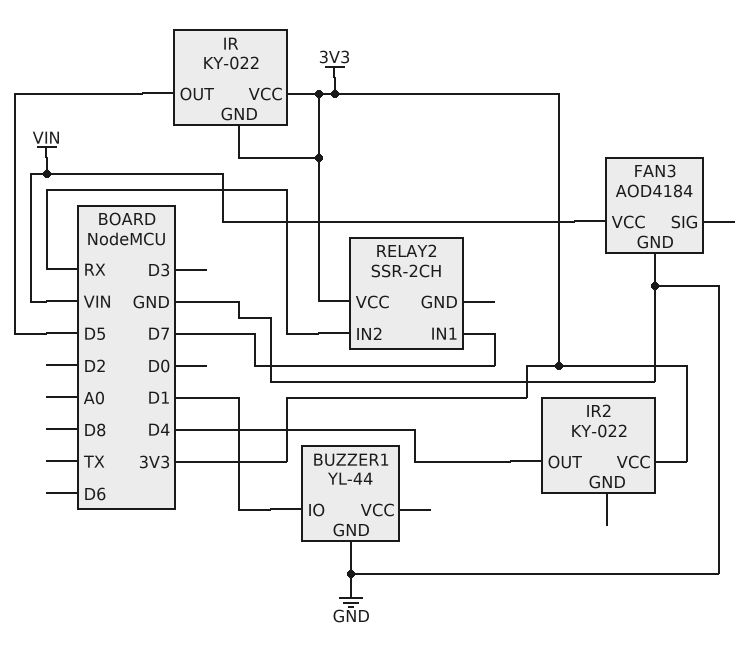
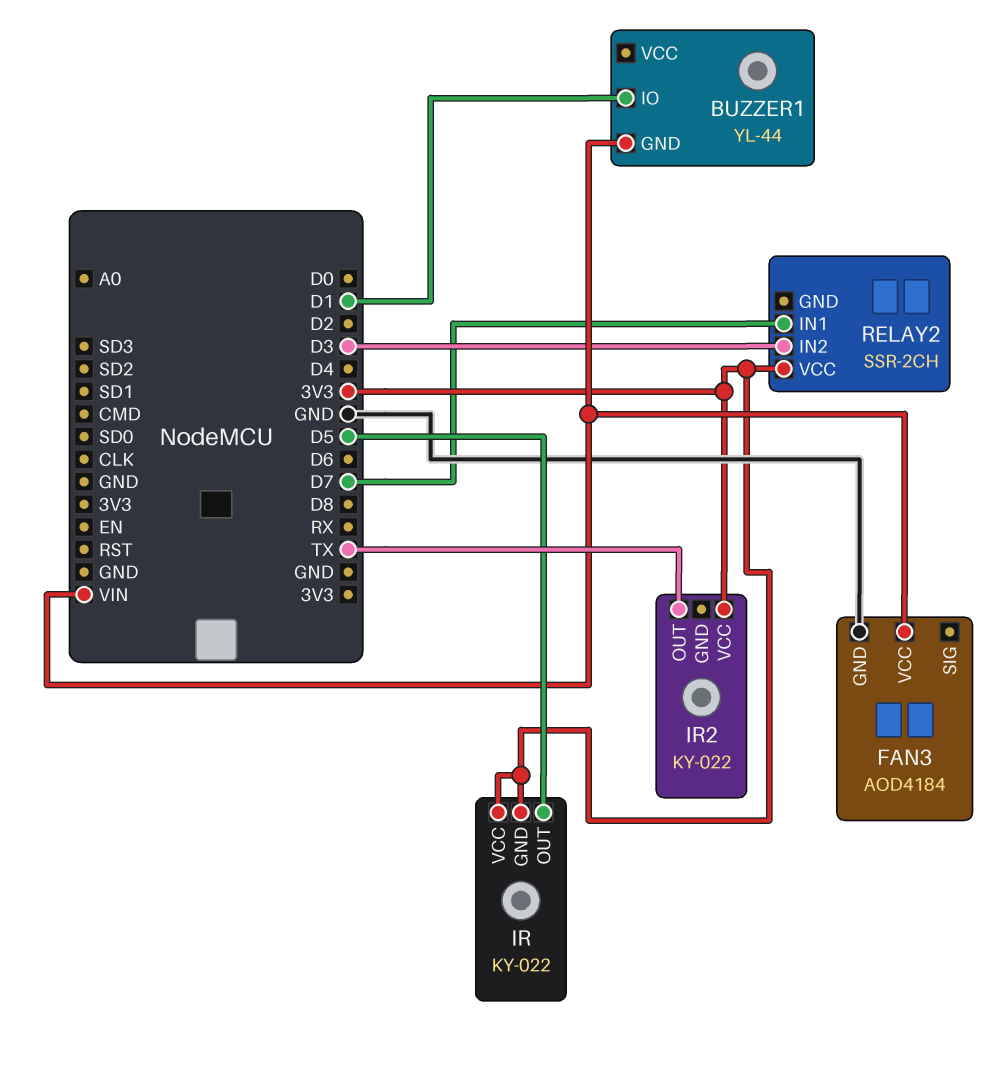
BUZZER1 pin GND: GND -> VIN
IR2 pin OUT: D4 -> TX
RELAY2 pin IN2: RX -> D3

